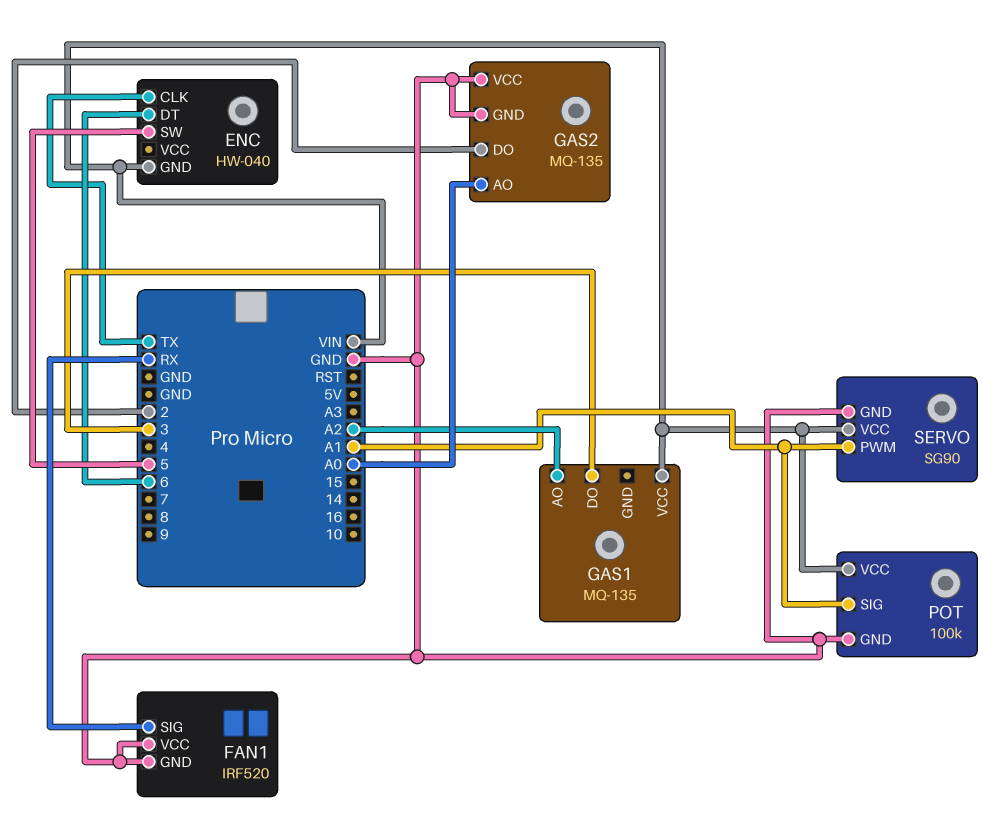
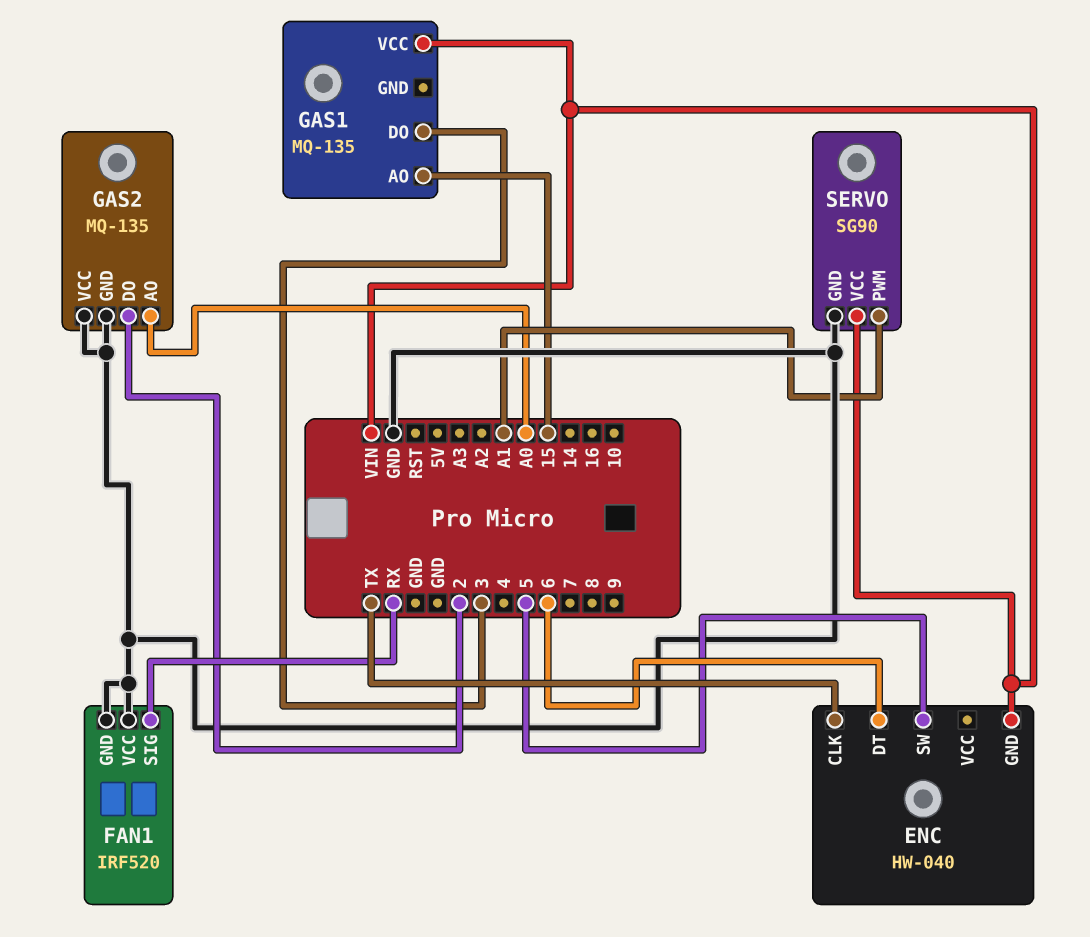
GAS1 pin AO: A2 -> 15
POT: 100k -> none
POT pin GND: GND -> none
POT pin SIG: A1 -> none
POT pin VCC: VIN -> none

